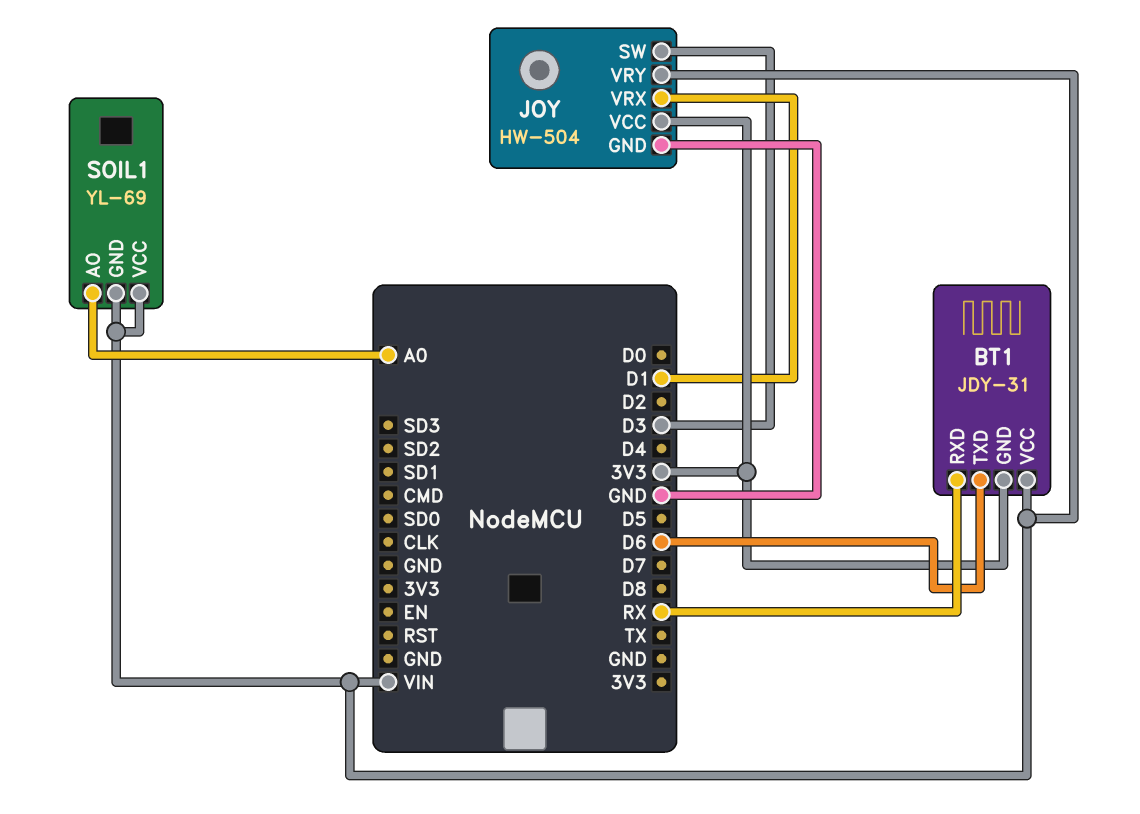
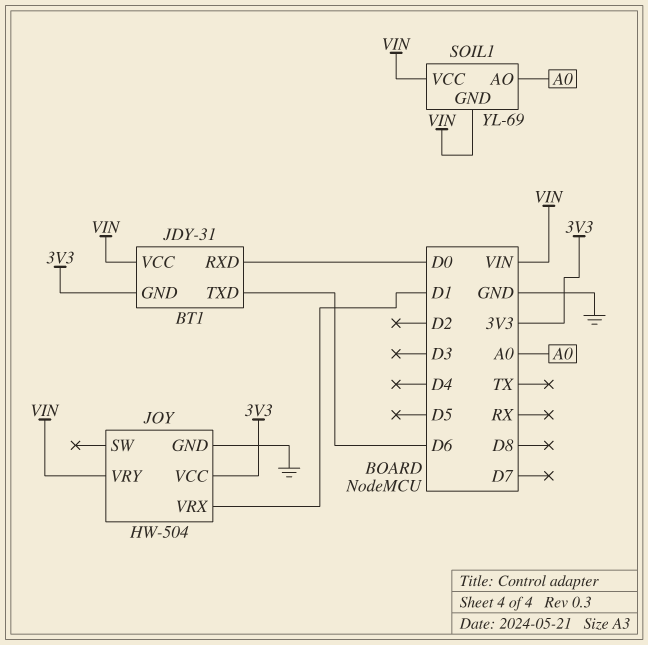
BT1 pin RXD: RX -> D0
JOY pin SW: D3 -> none

